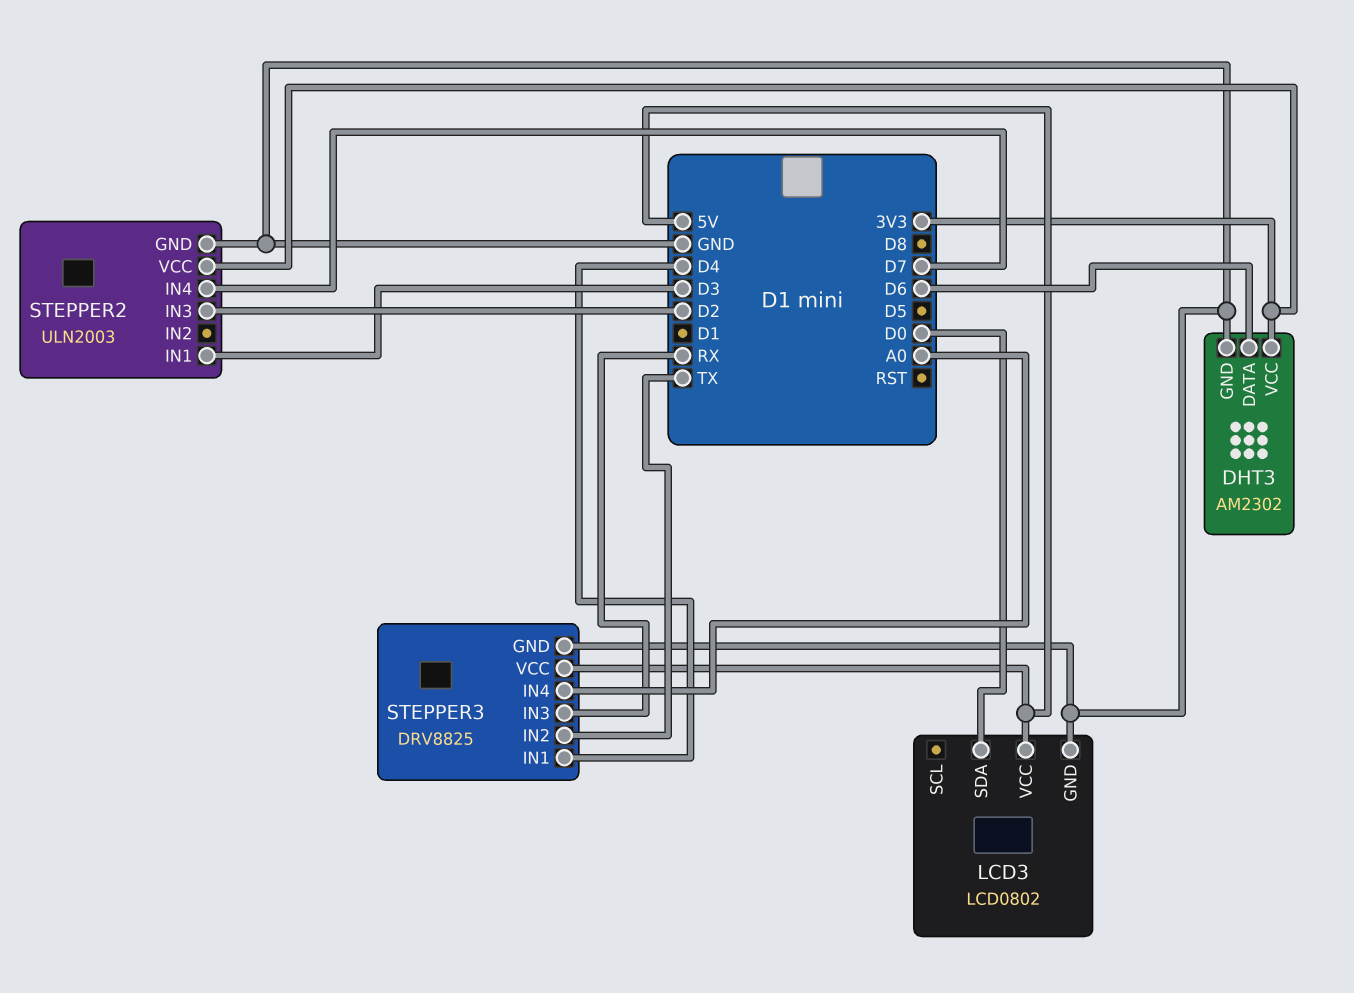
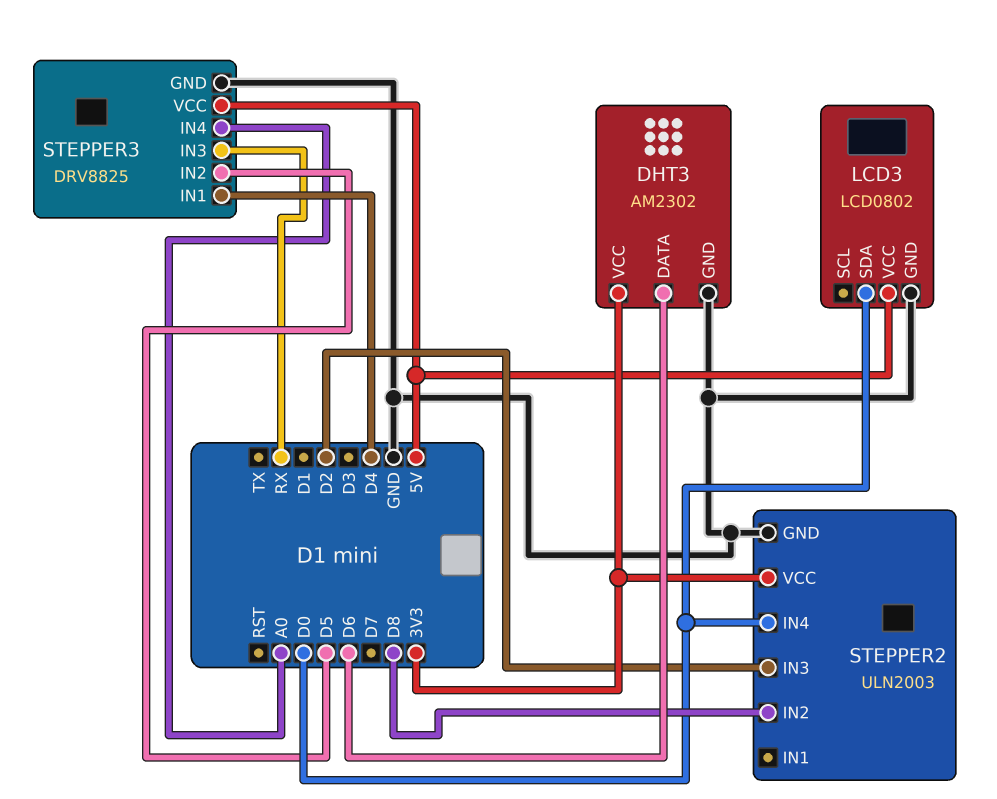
STEPPER2 pin IN1: D3 -> none
STEPPER2 pin IN2: none -> D8
STEPPER2 pin IN4: D7 -> D0
STEPPER3 pin IN2: TX -> D5

